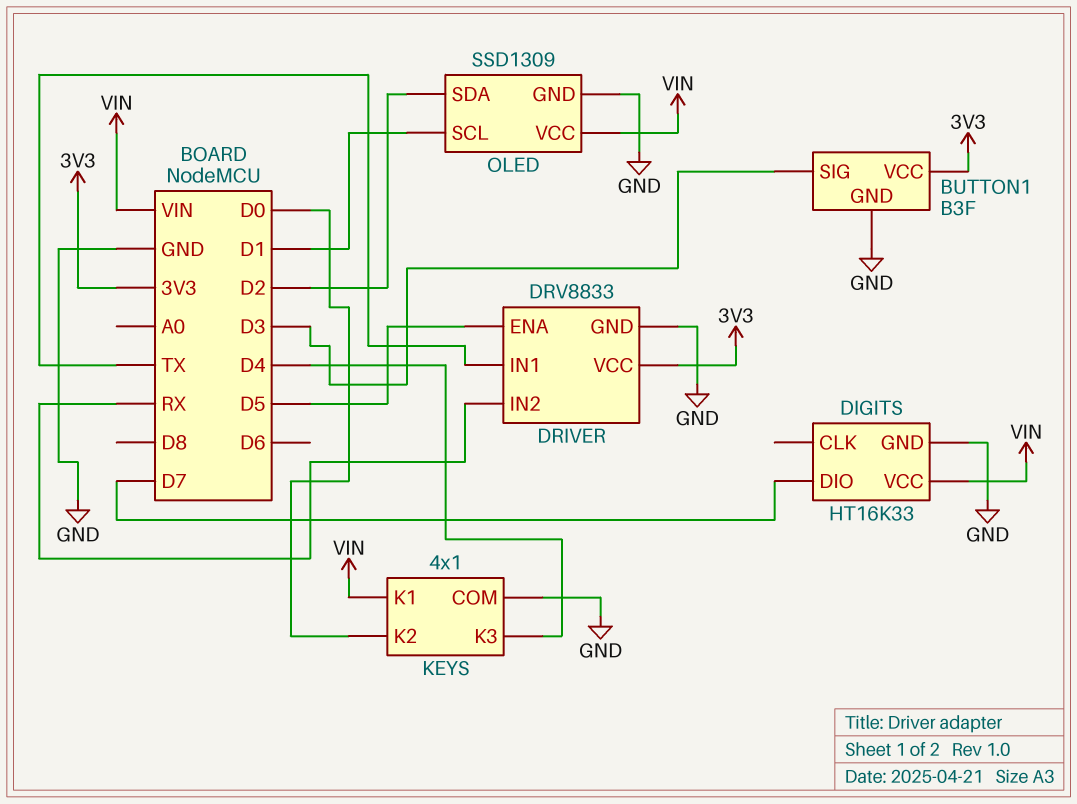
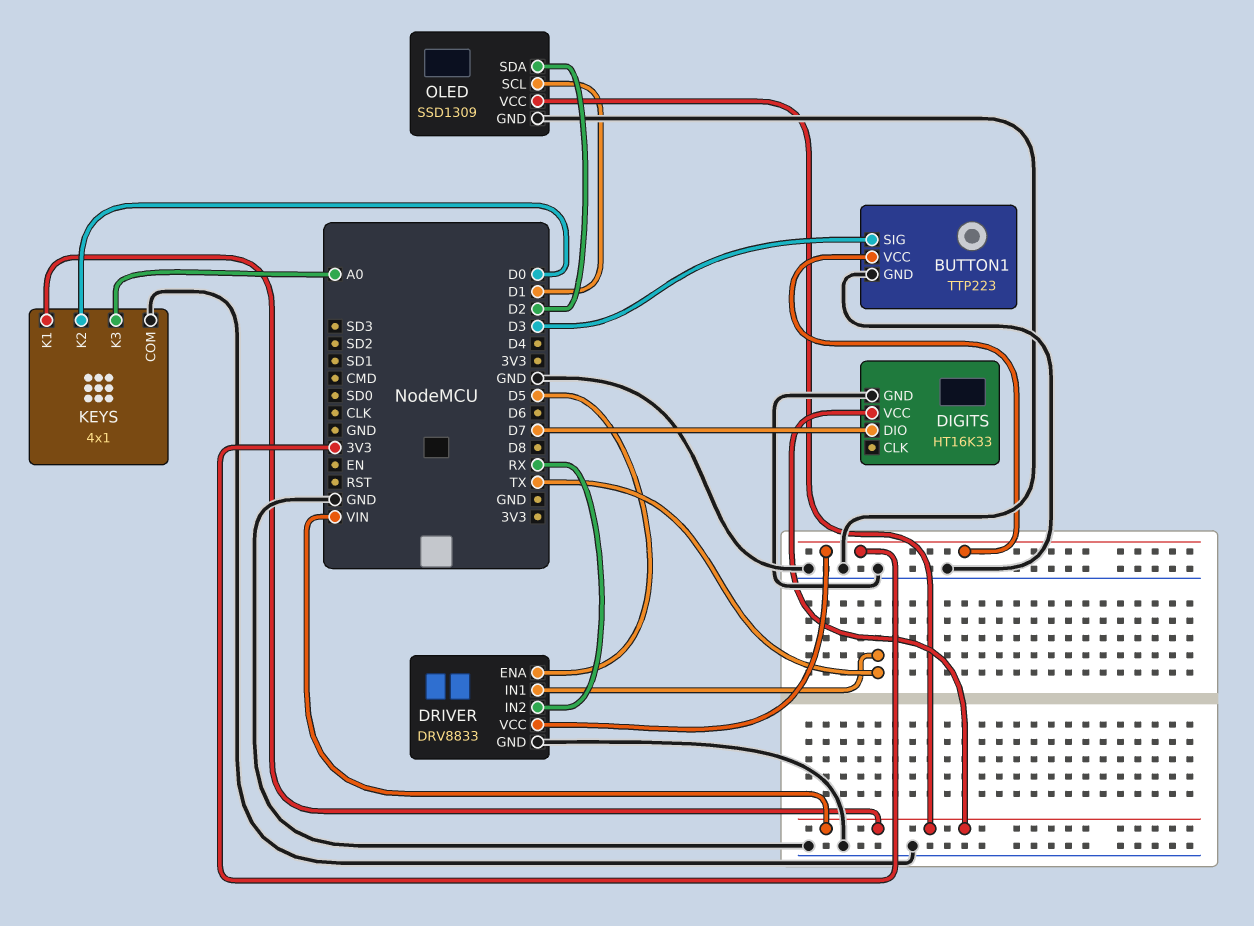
BUTTON1: B3F -> TTP223
KEYS pin K3: D4 -> A0

